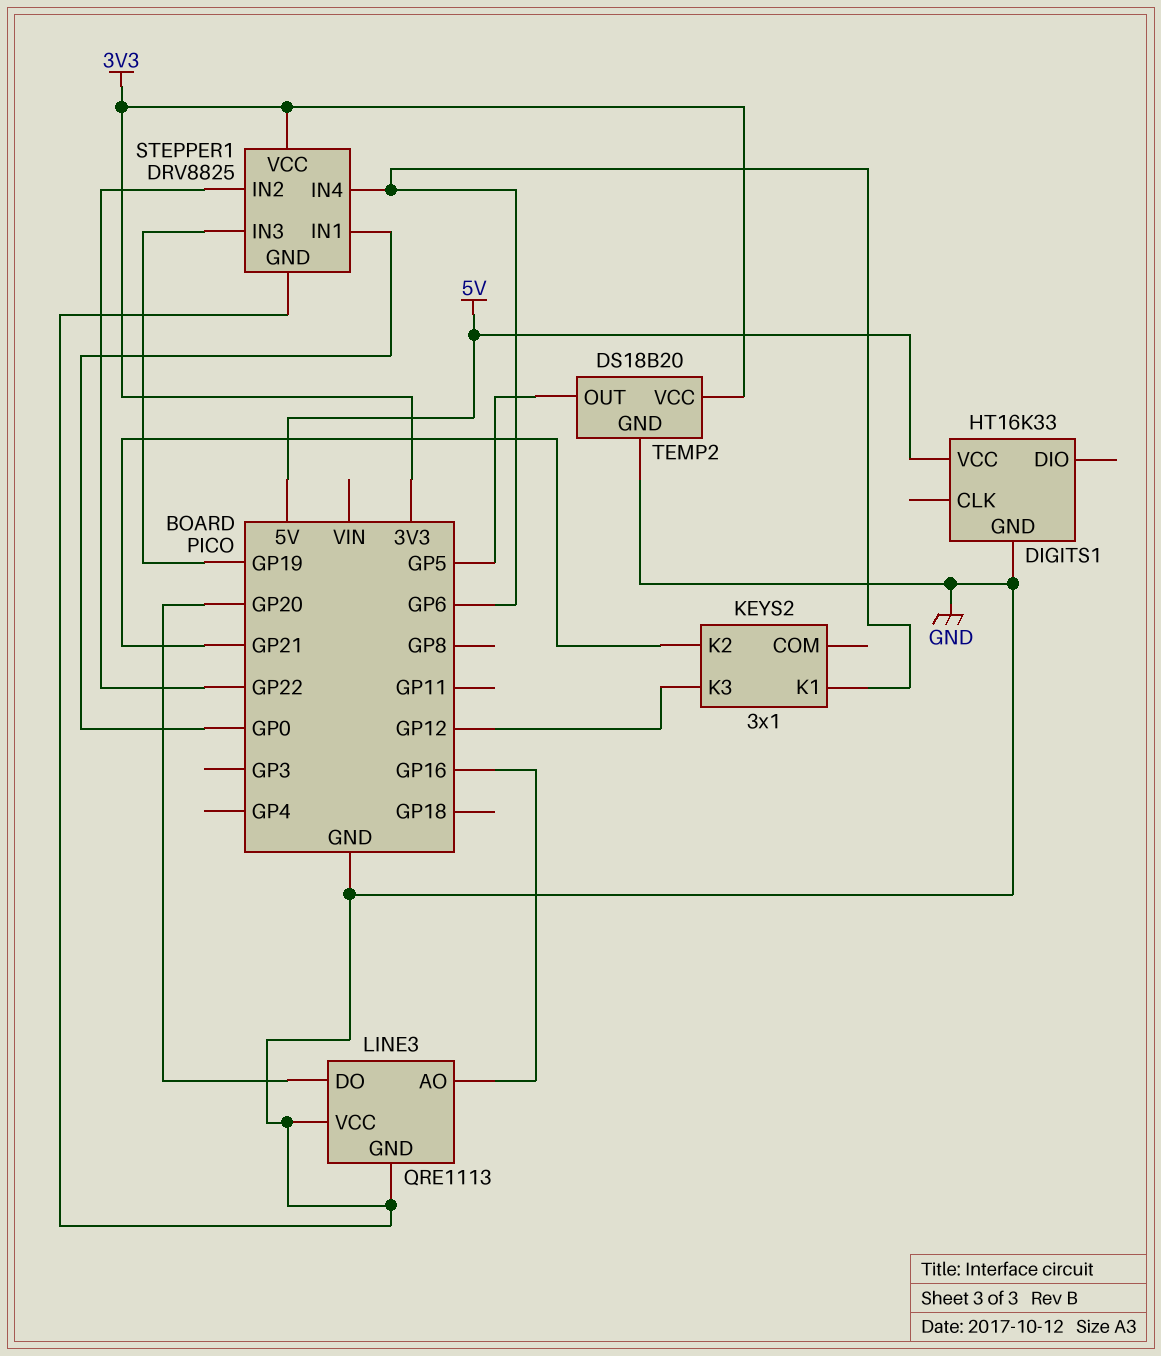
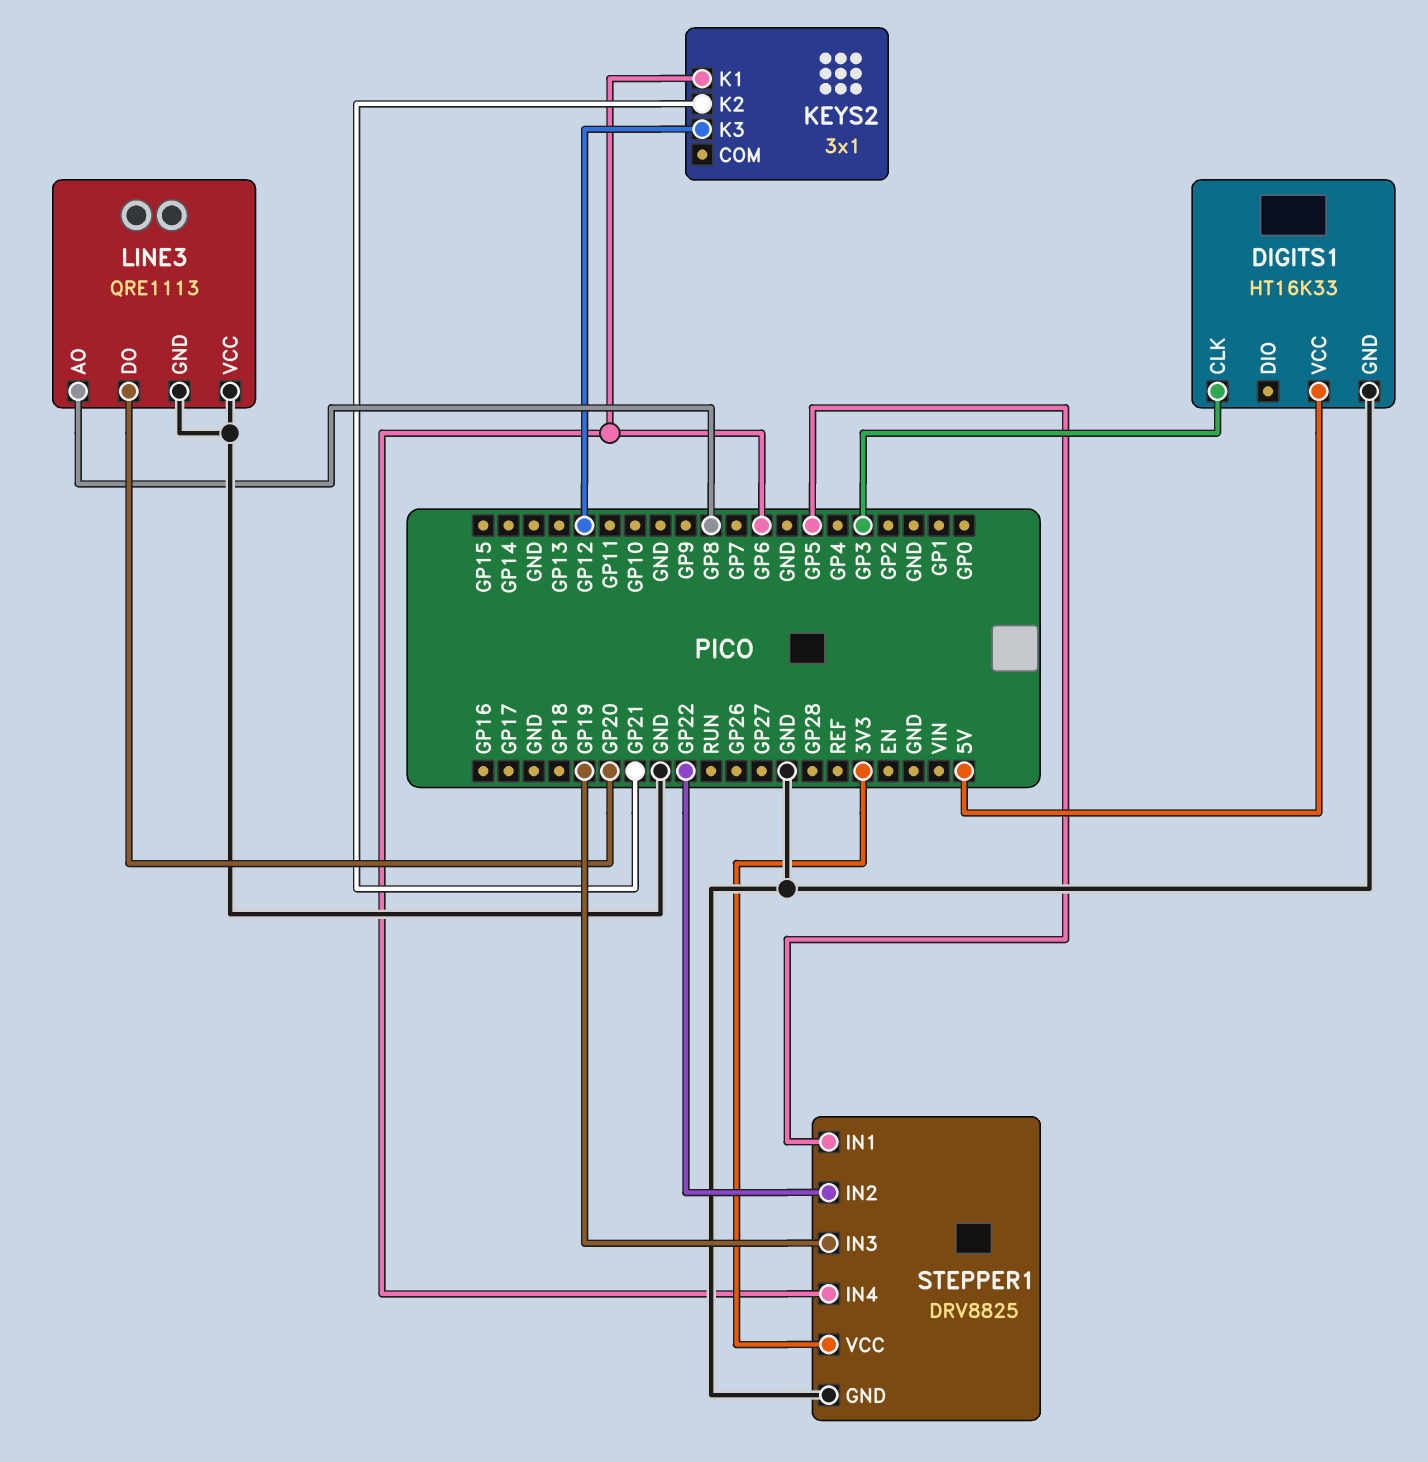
DIGITS1 pin CLK: none -> GP3
LINE3 pin AO: GP16 -> GP8
STEPPER1 pin IN1: GP0 -> GP5
TEMP2: DS18B20 -> none
TEMP2 pin GND: GND -> none
TEMP2 pin OUT: GP5 -> none
TEMP2 pin VCC: 3V3 -> none

